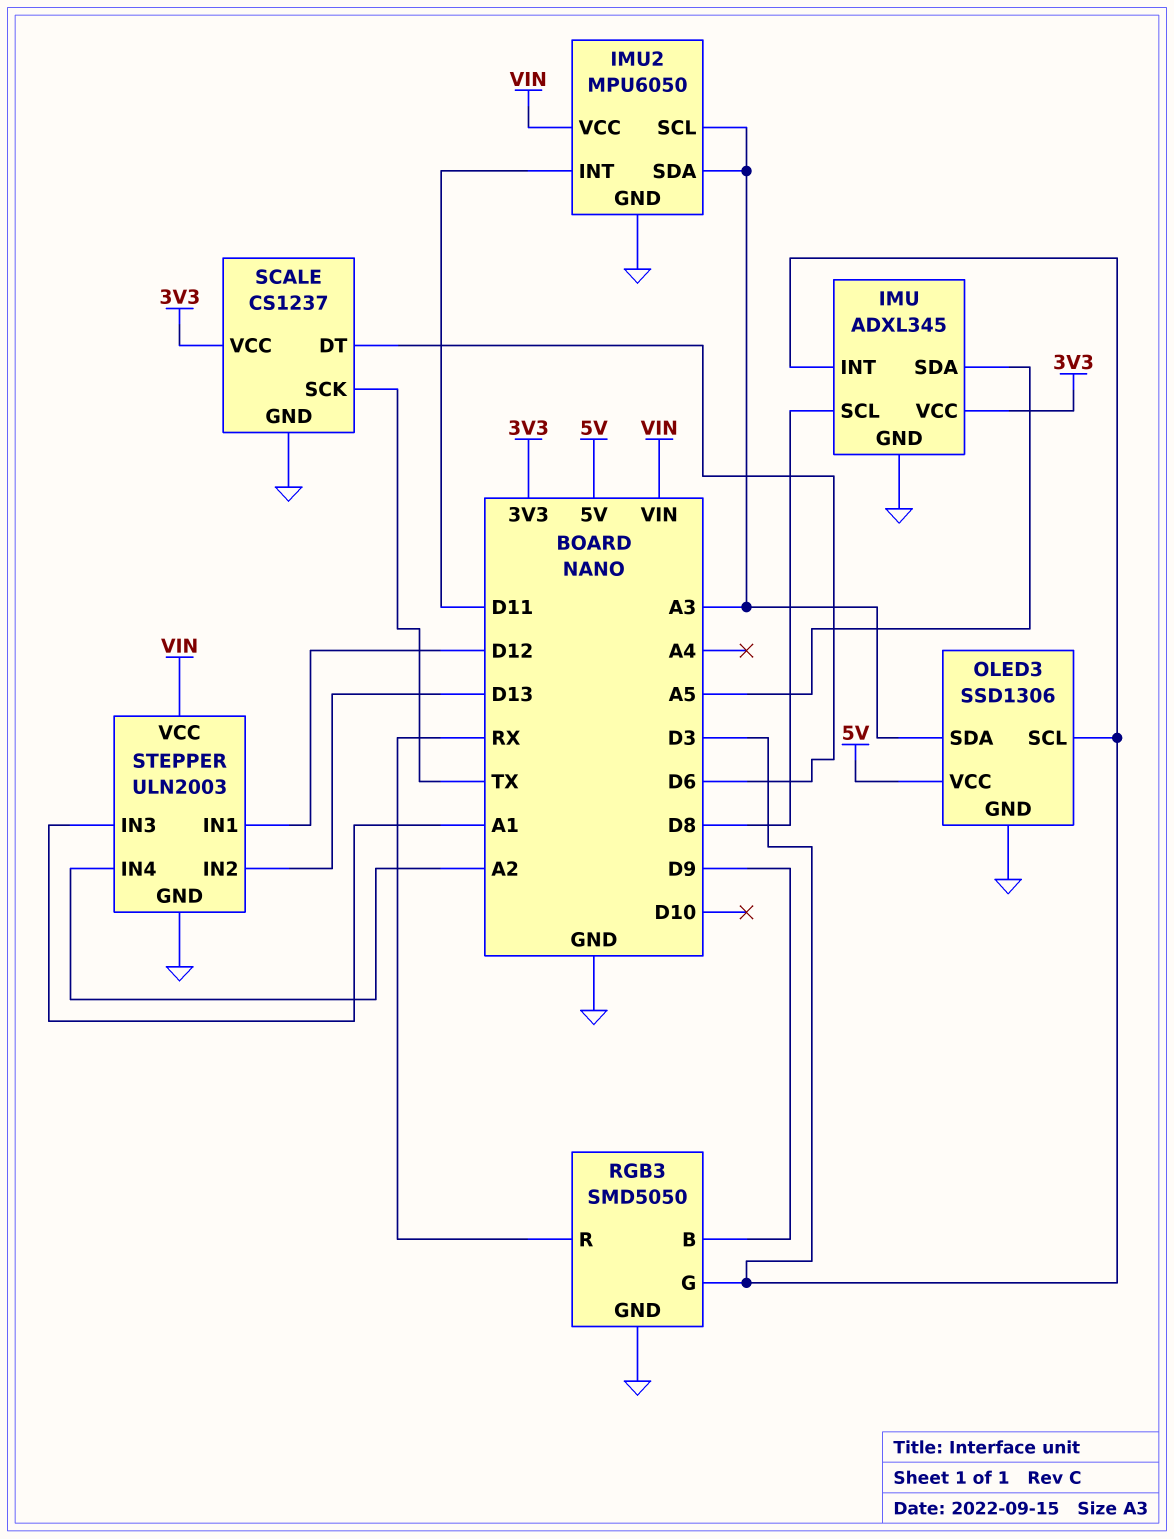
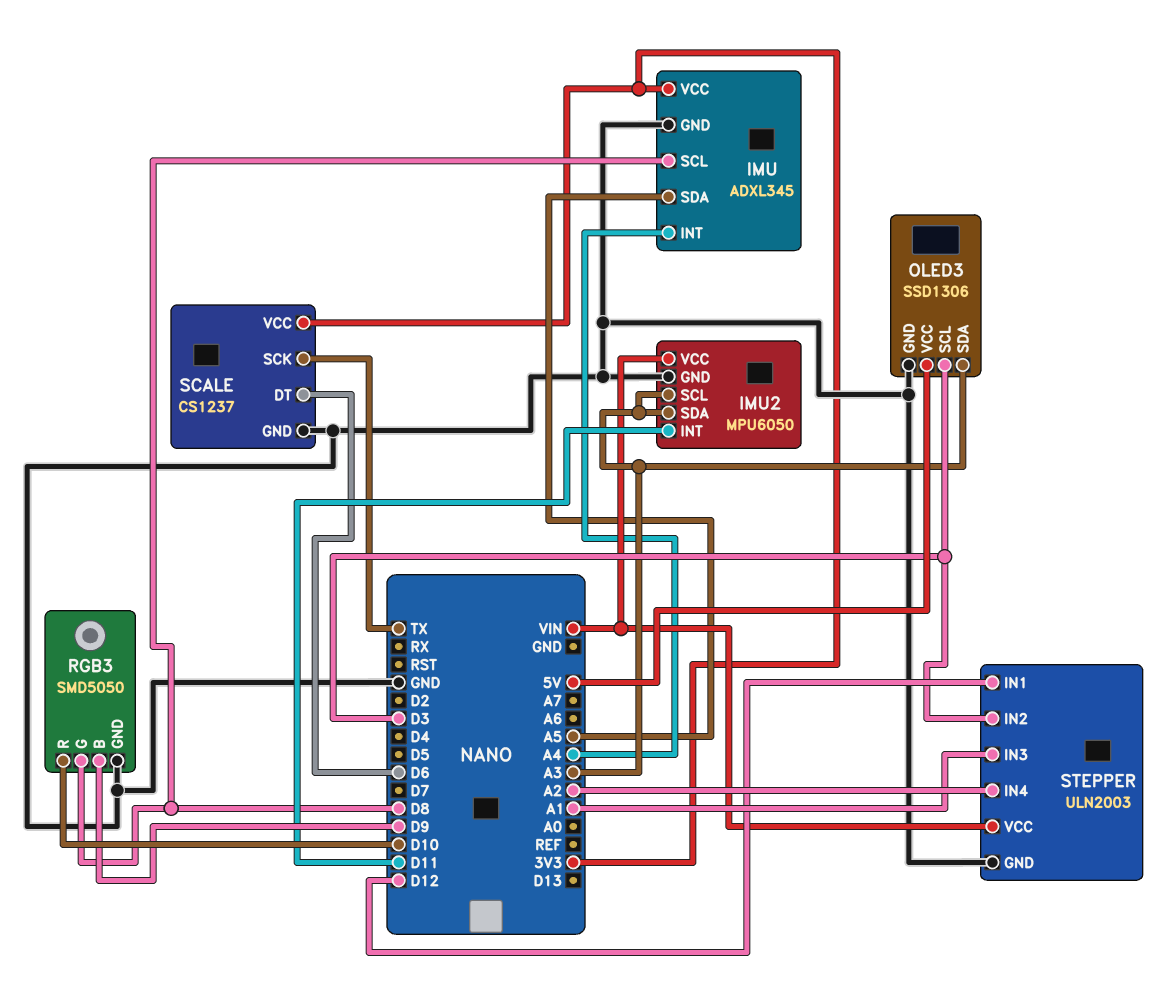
IMU pin INT: D3 -> A4
RGB3 pin G: D3 -> D8
RGB3 pin R: RX -> D10
STEPPER pin IN2: D13 -> D3

